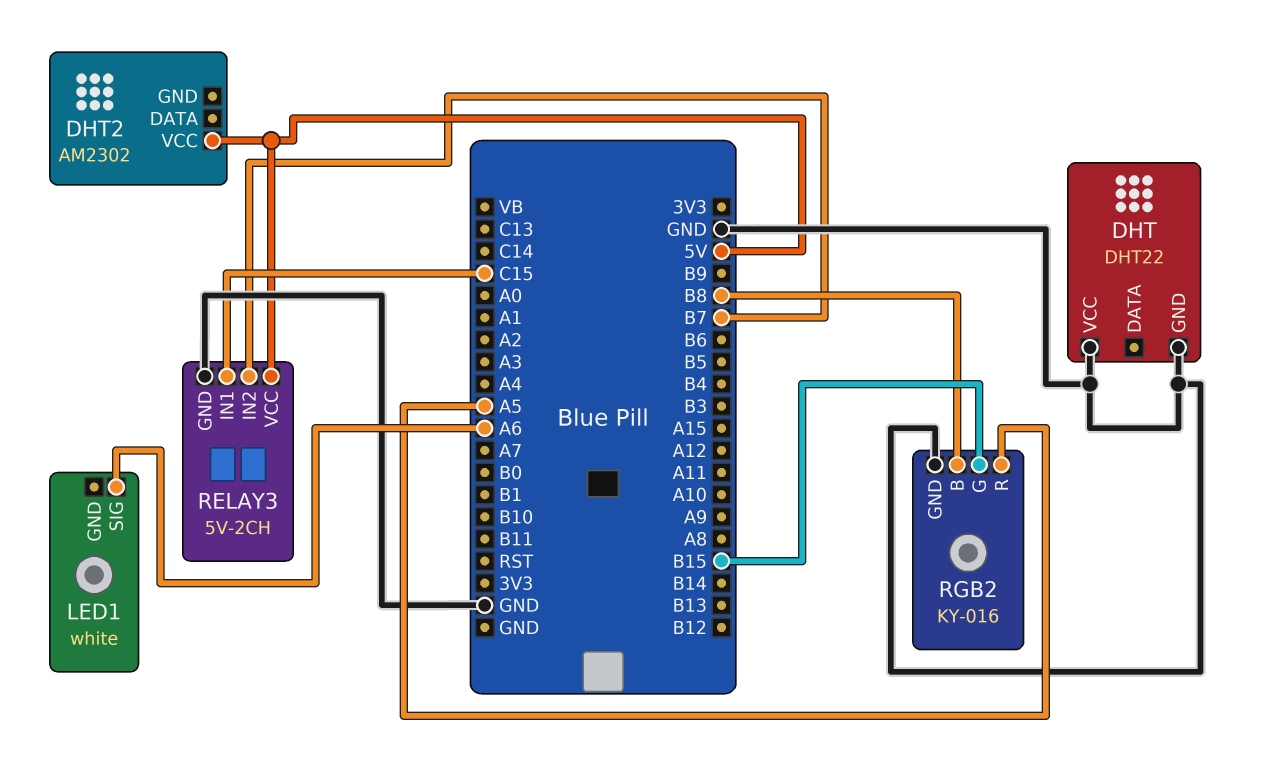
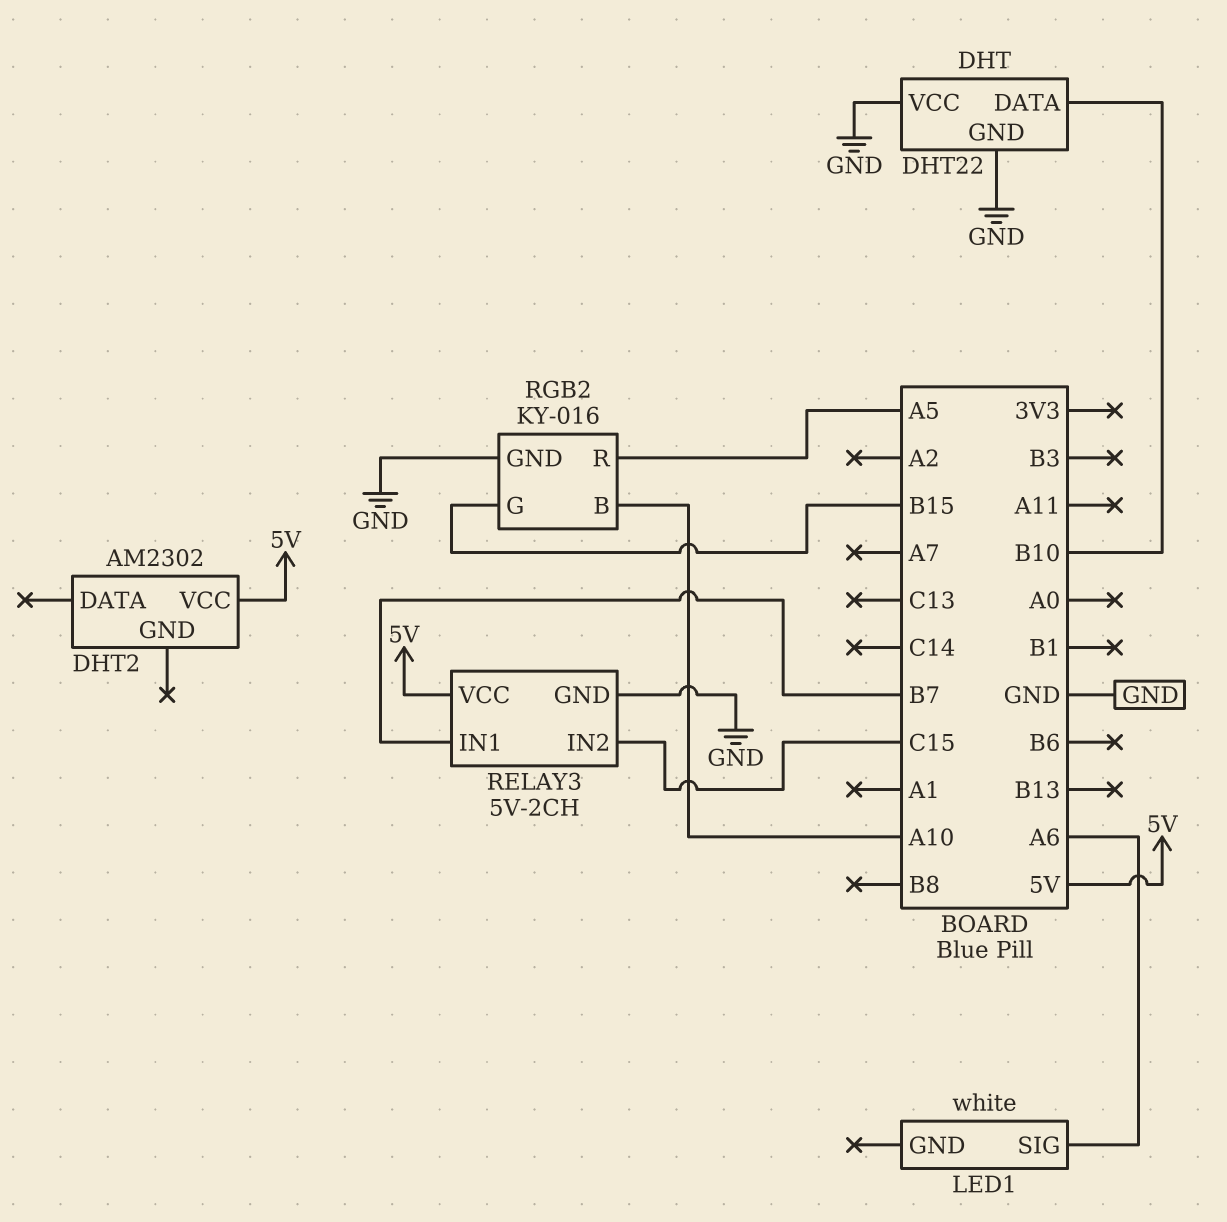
DHT pin DATA: none -> B10
RELAY3 pin IN1: C15 -> B7
RELAY3 pin IN2: B7 -> C15
RGB2 pin B: B8 -> A10

